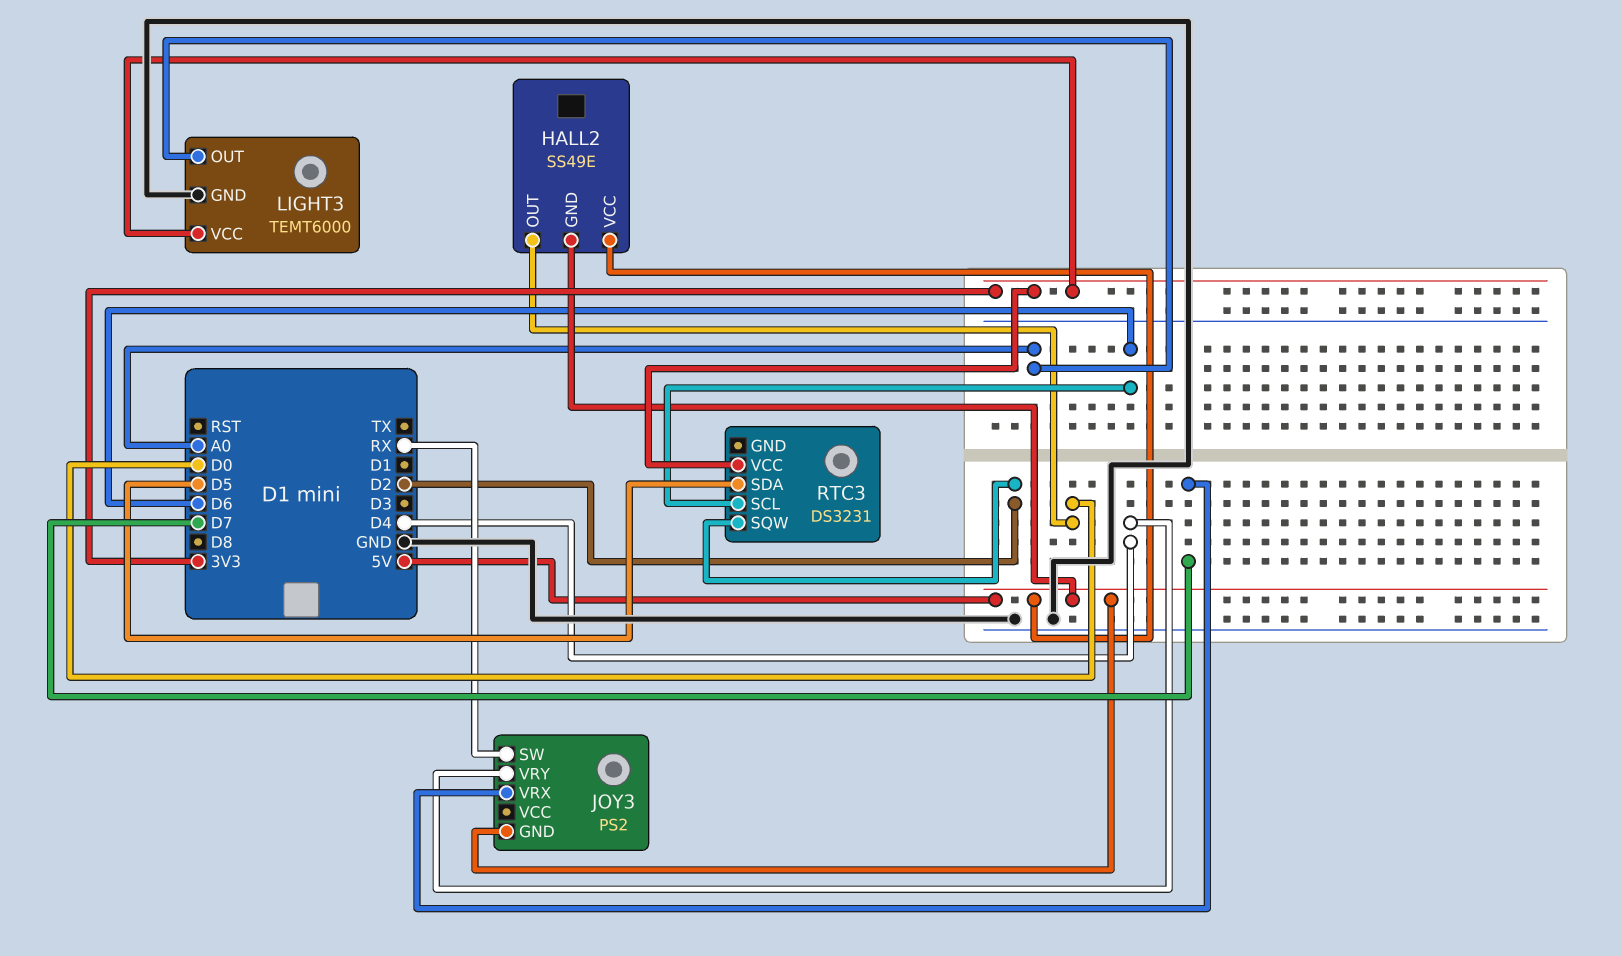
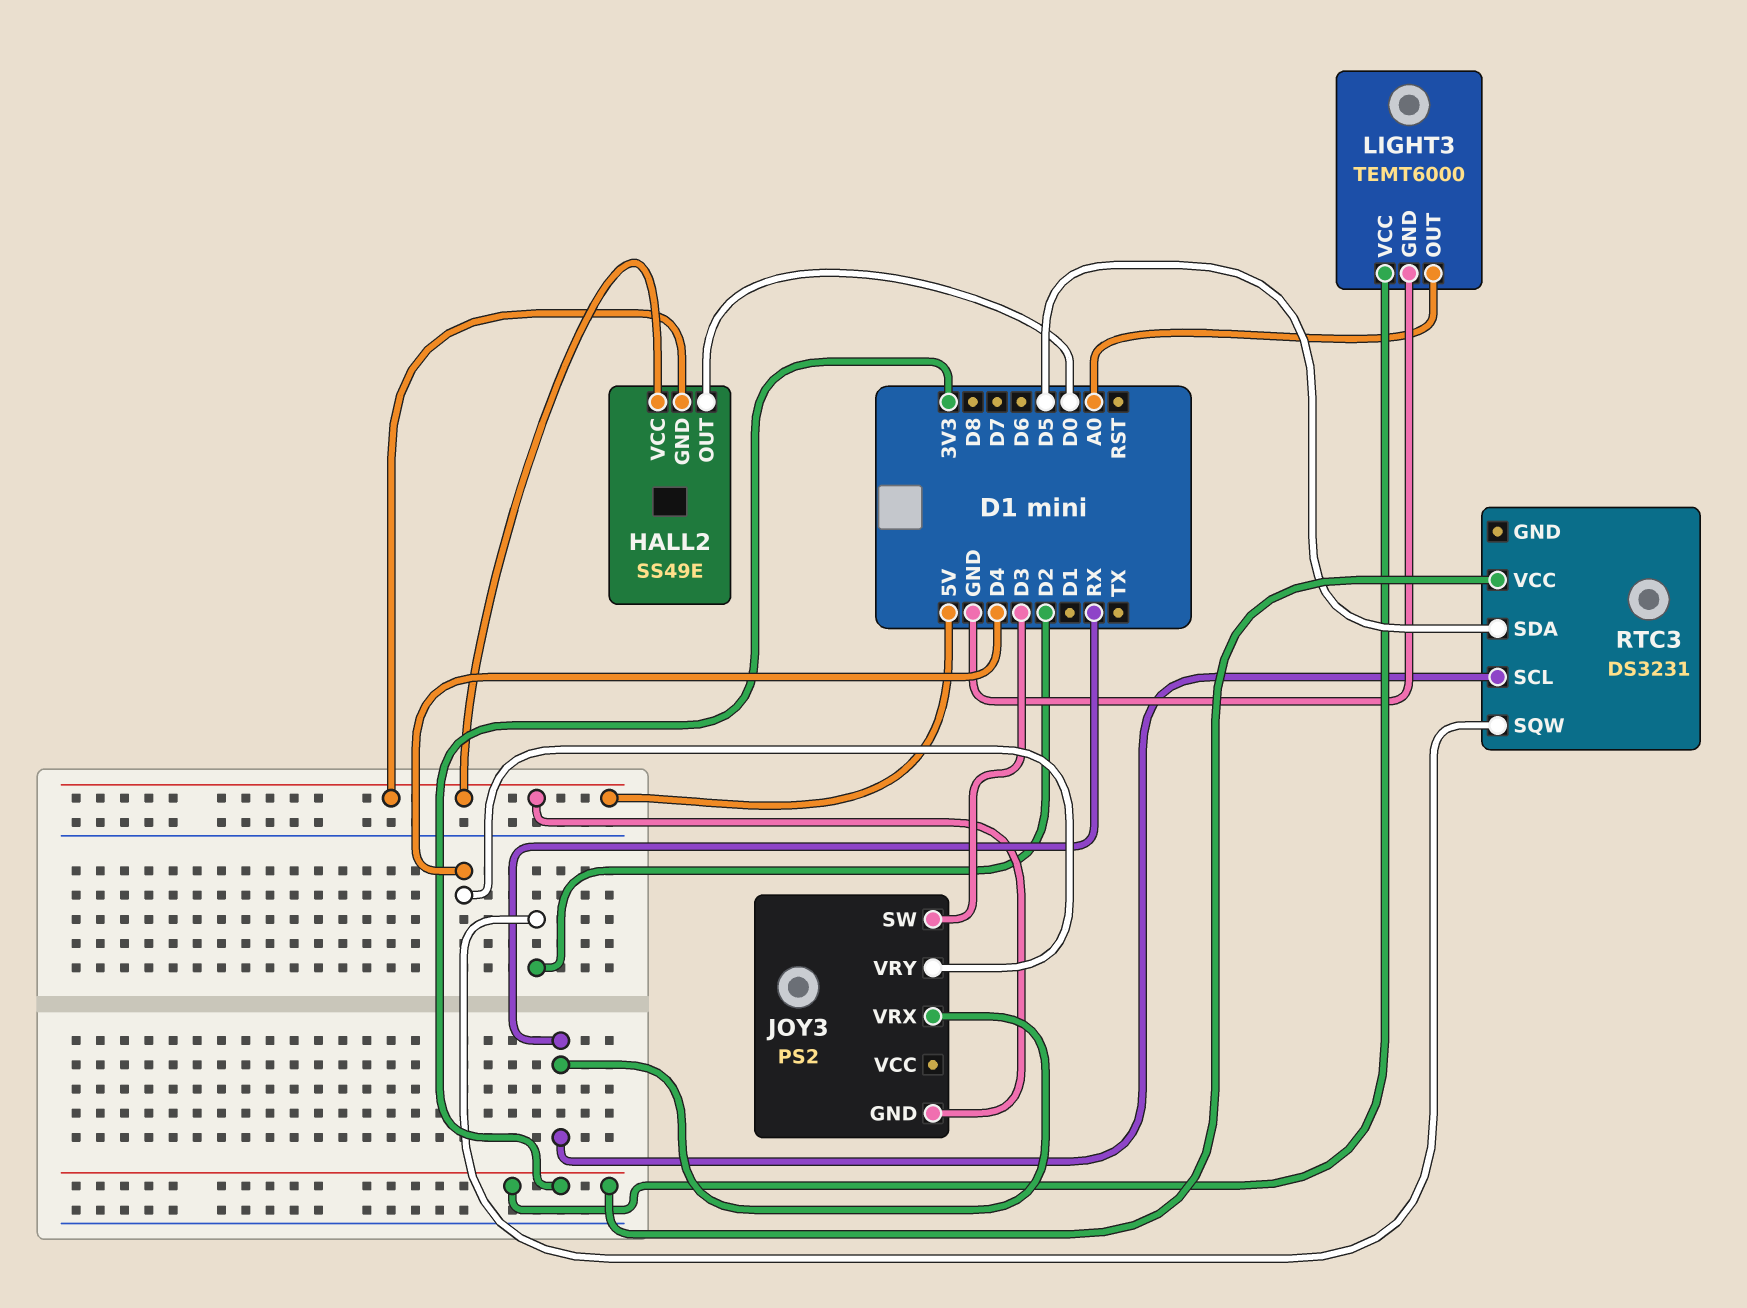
JOY3 pin SW: RX -> D3
JOY3 pin VRX: D7 -> RX
RTC3 pin SCL: D6 -> RX

